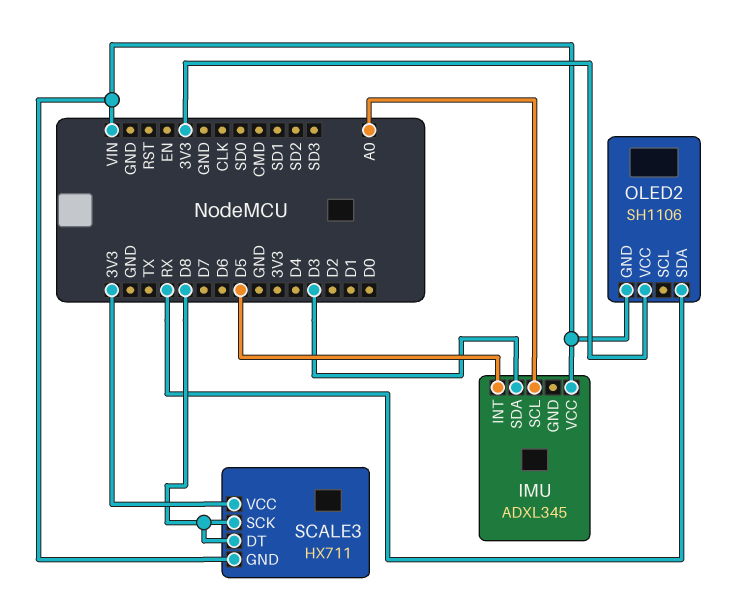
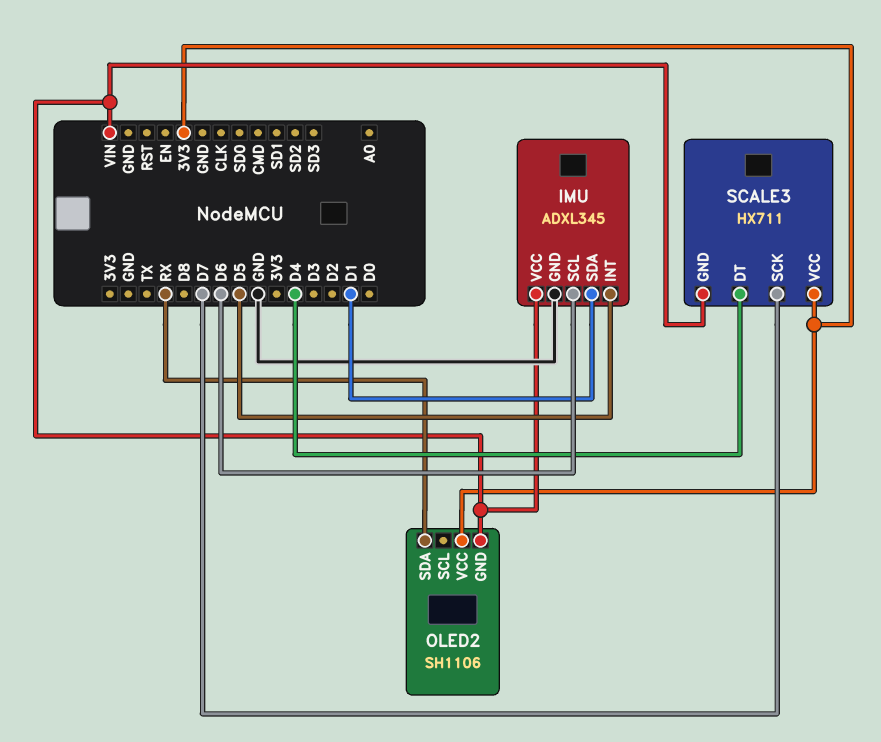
IMU pin GND: none -> GND
IMU pin SCL: A0 -> D6
IMU pin SDA: D3 -> D1
SCALE3 pin DT: D8 -> D4
SCALE3 pin SCK: D8 -> D7

